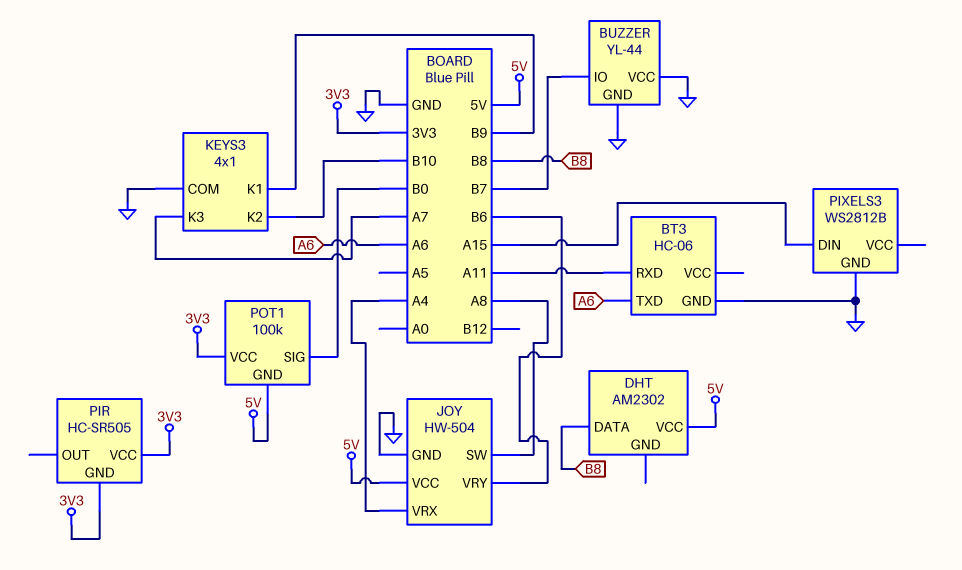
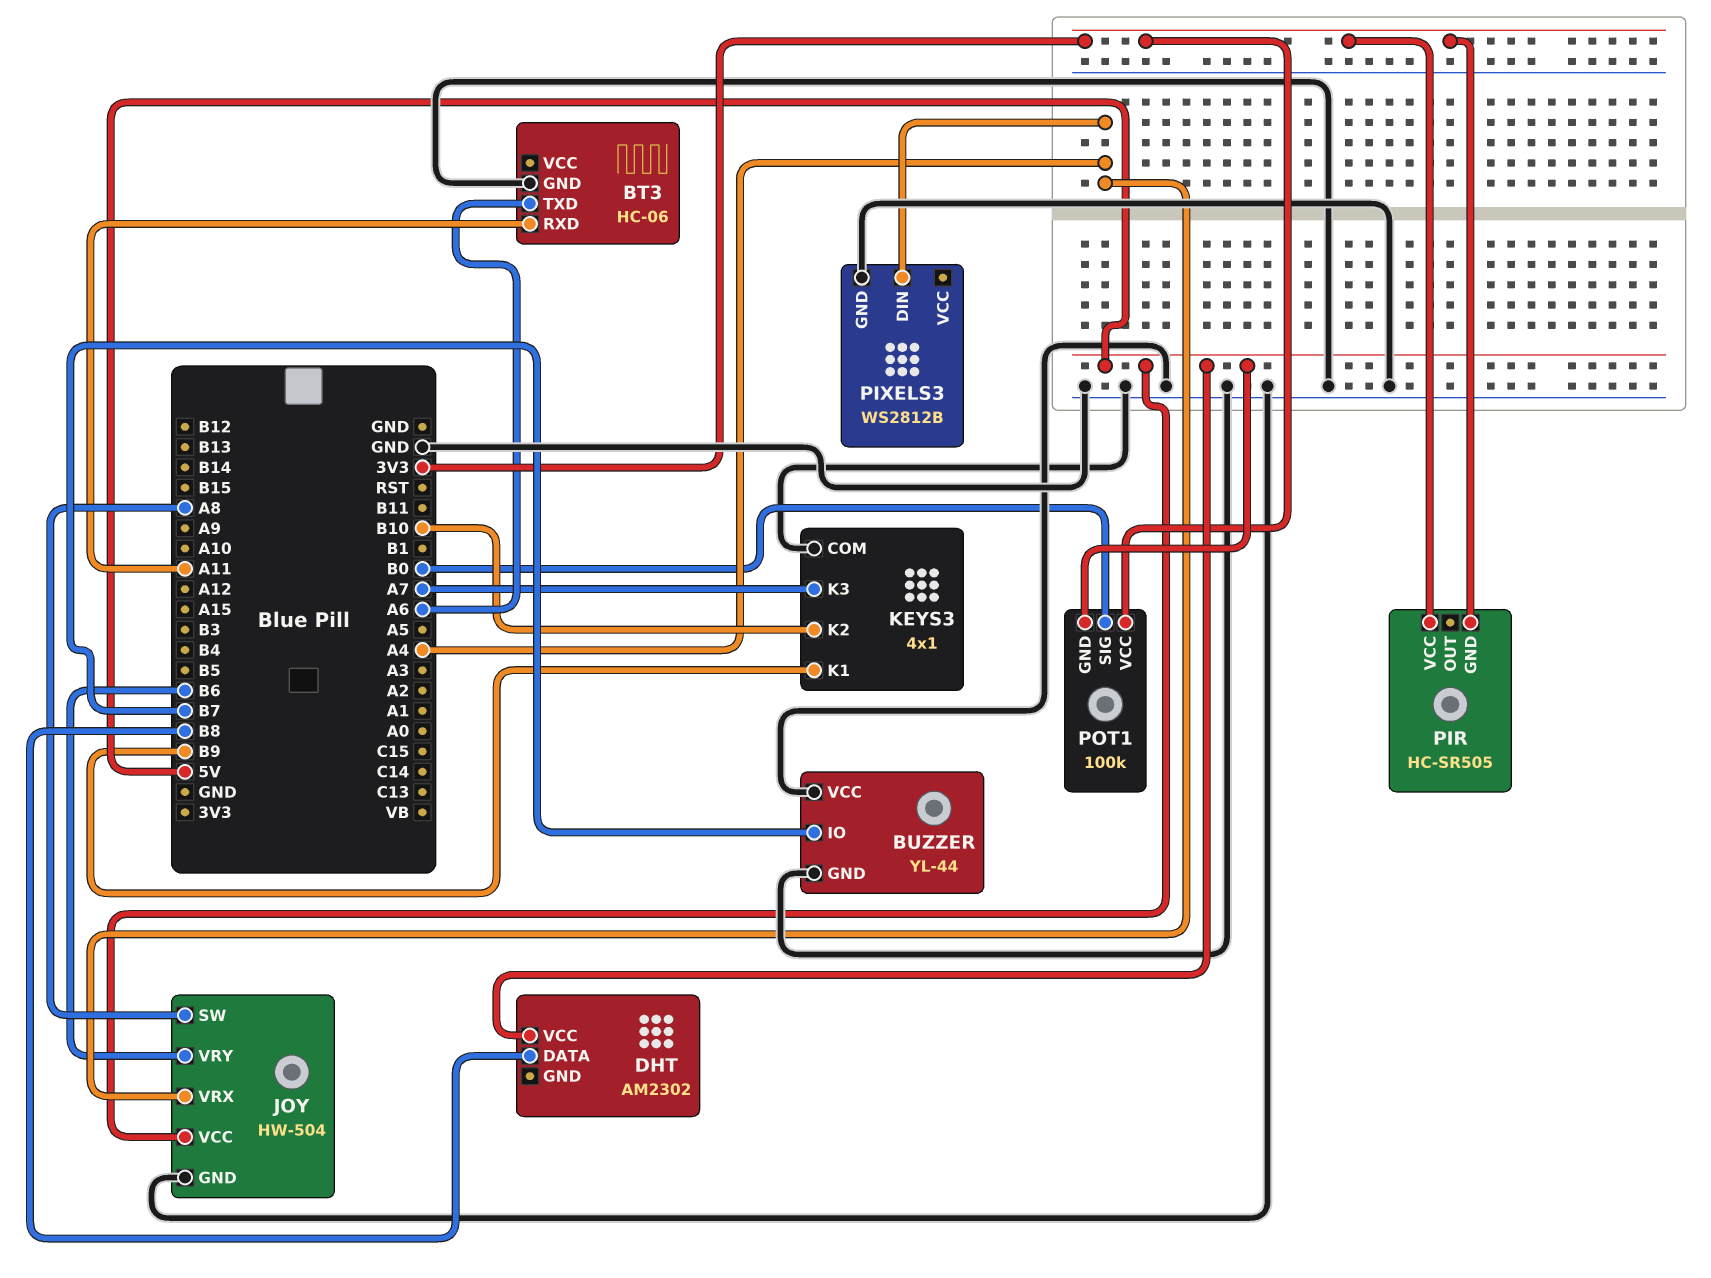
PIXELS3 pin DIN: A15 -> A4

